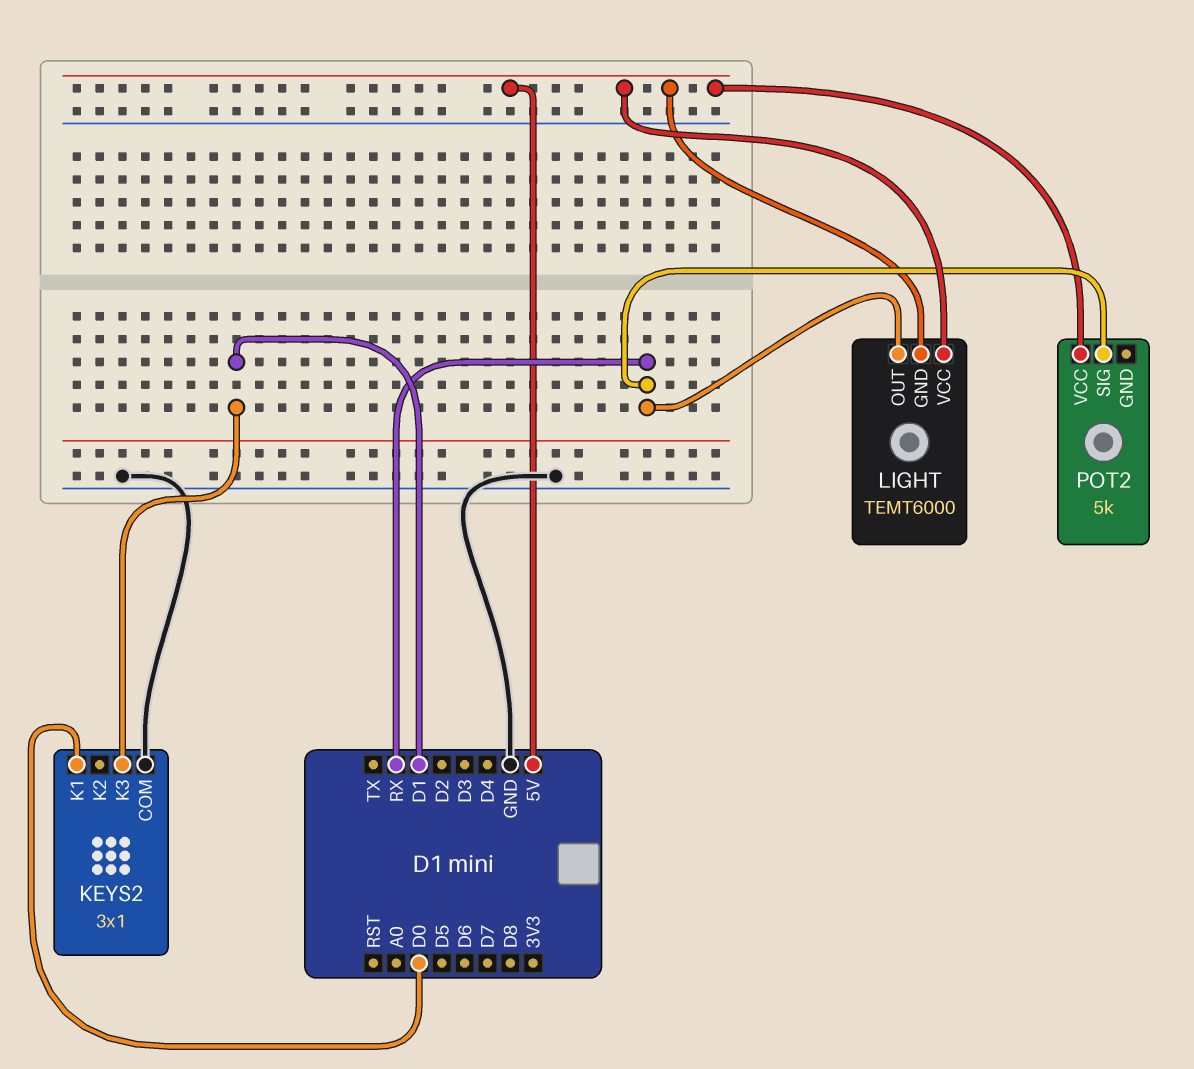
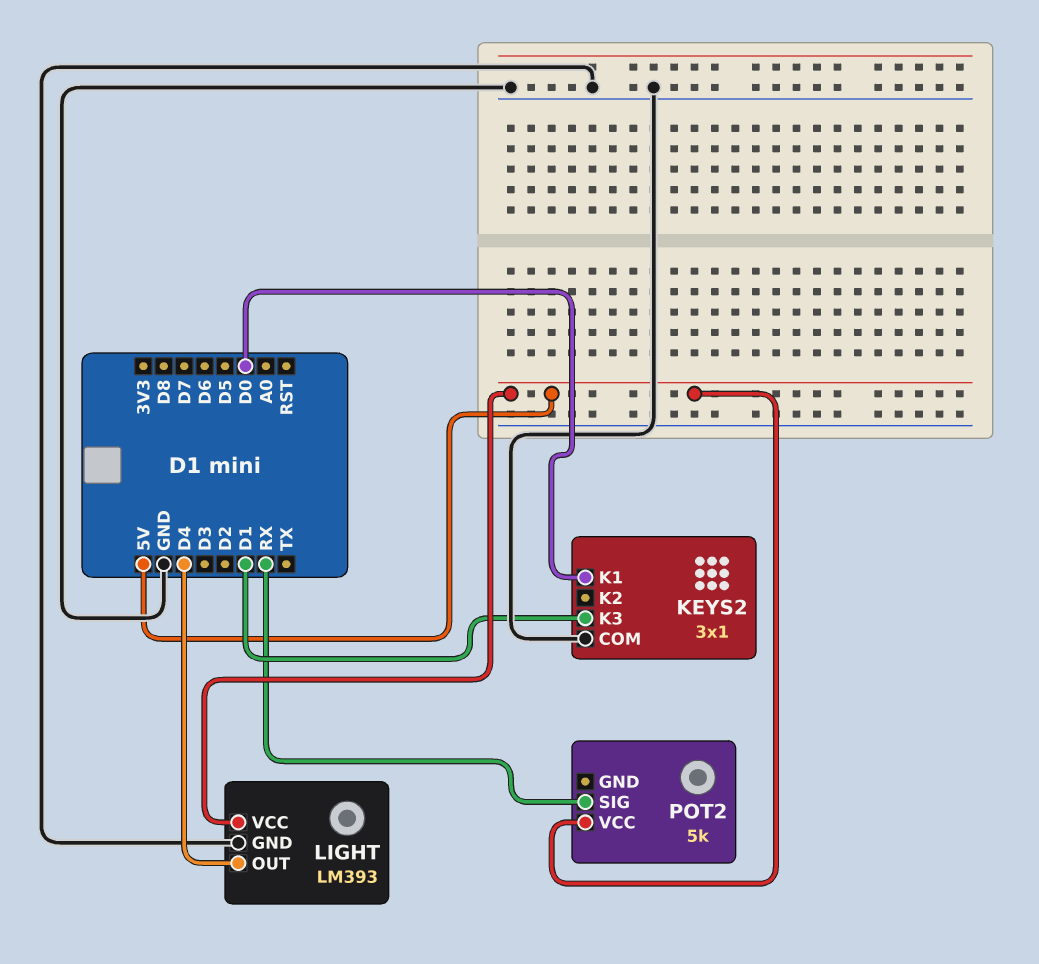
LIGHT: TEMT6000 -> LM393
LIGHT pin GND: 5V -> GND
LIGHT pin OUT: RX -> D4

